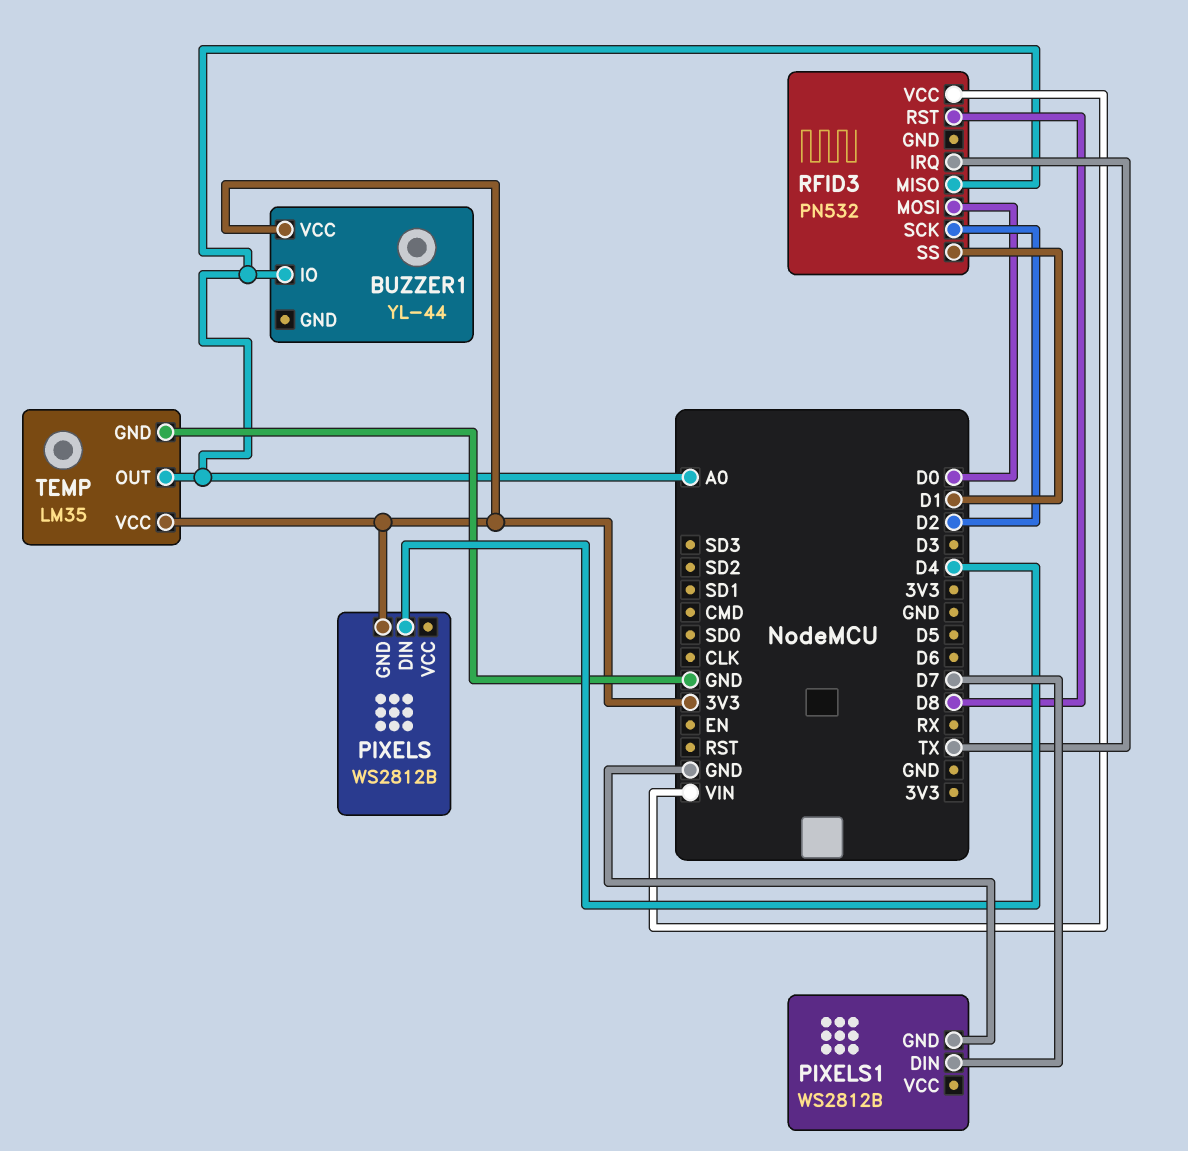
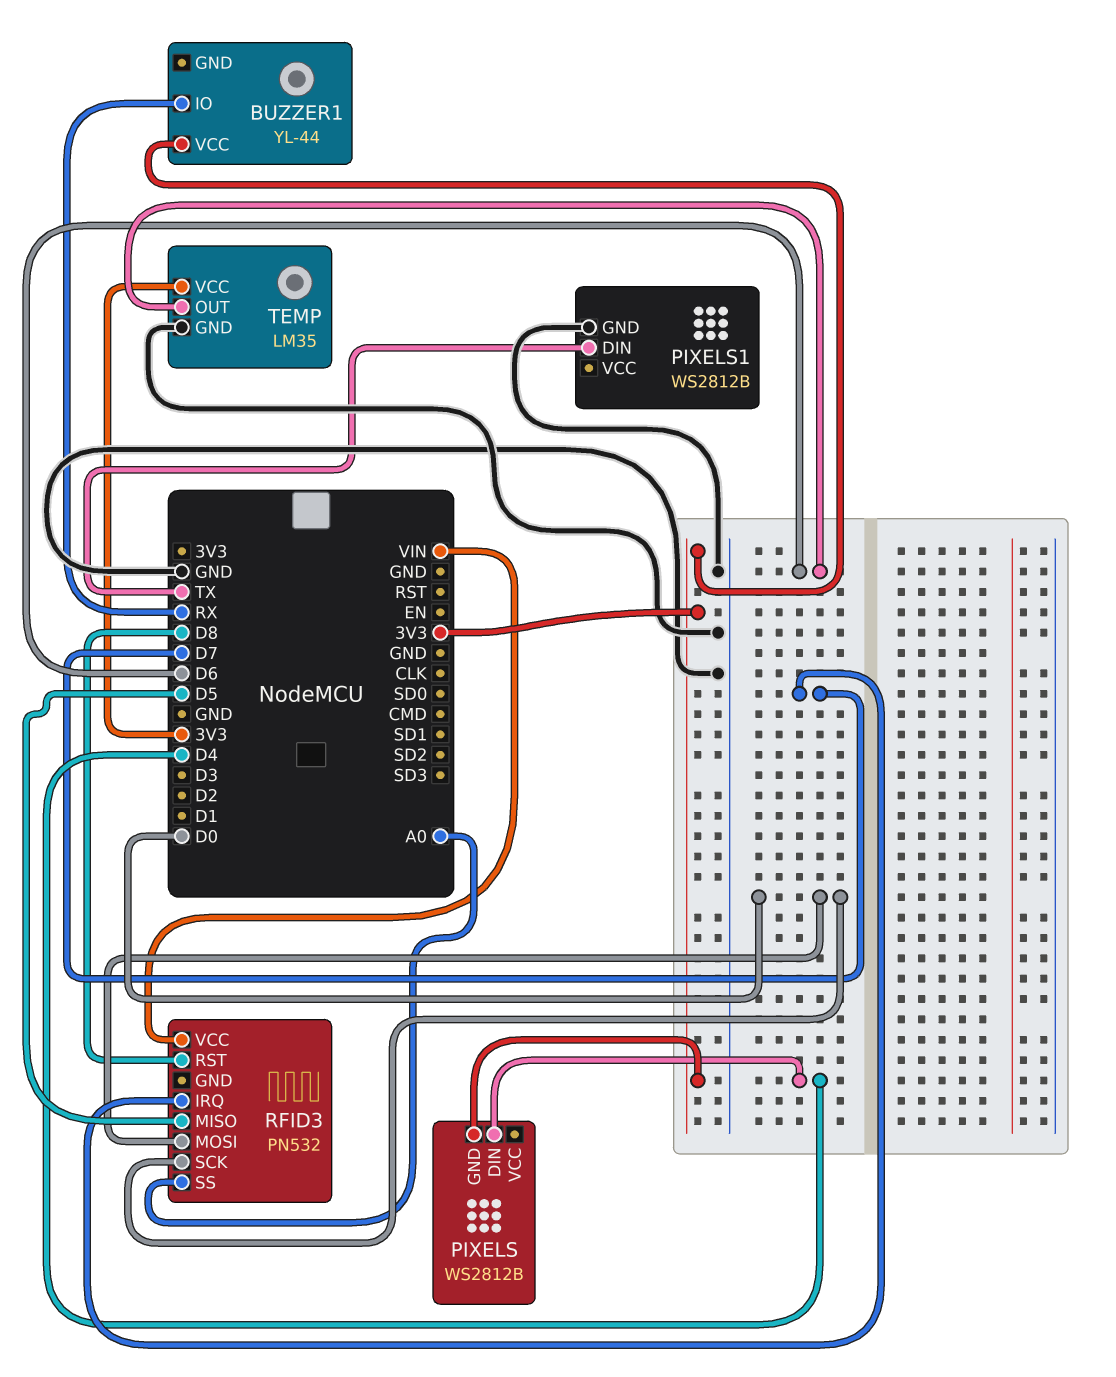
BUZZER1 pin IO: A0 -> RX
PIXELS1 pin DIN: D7 -> TX
RFID3 pin IRQ: TX -> D7
RFID3 pin MISO: A0 -> D5
RFID3 pin SCK: D2 -> D0
RFID3 pin SS: D1 -> A0
TEMP pin OUT: A0 -> D6

